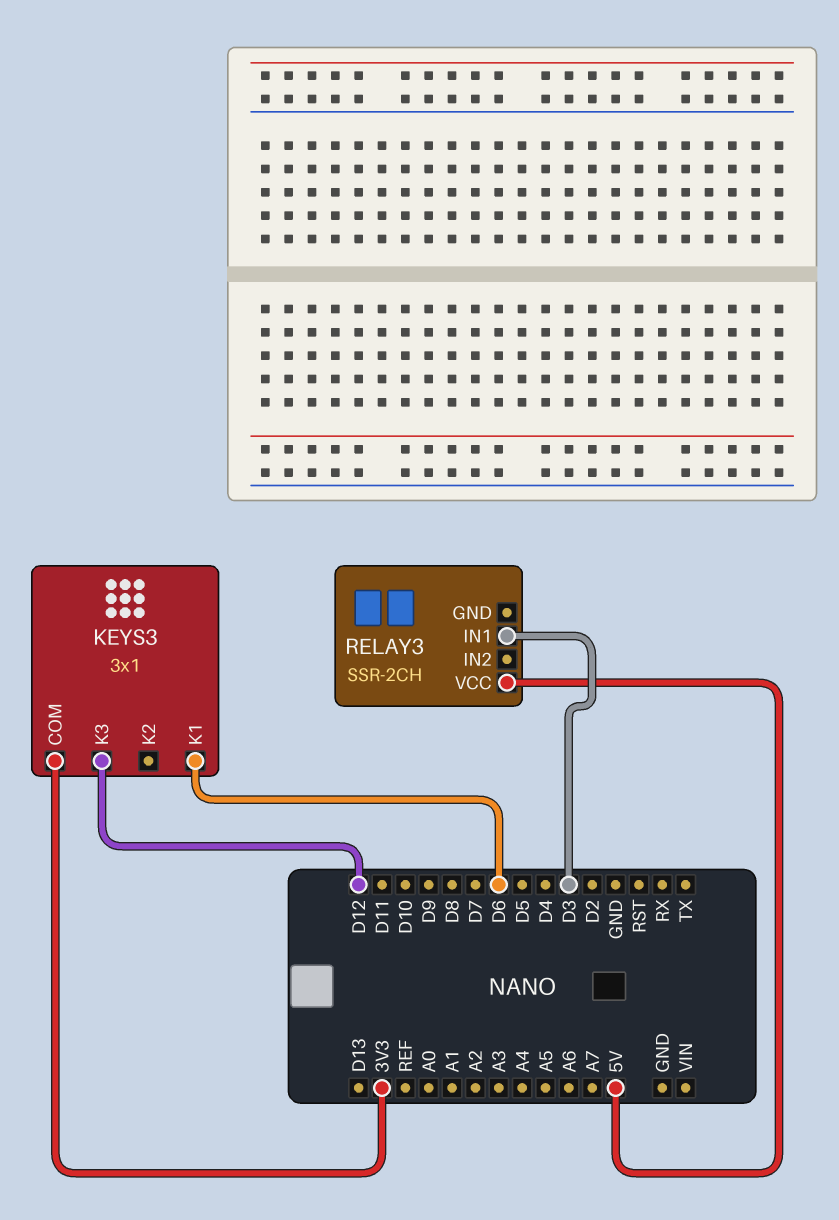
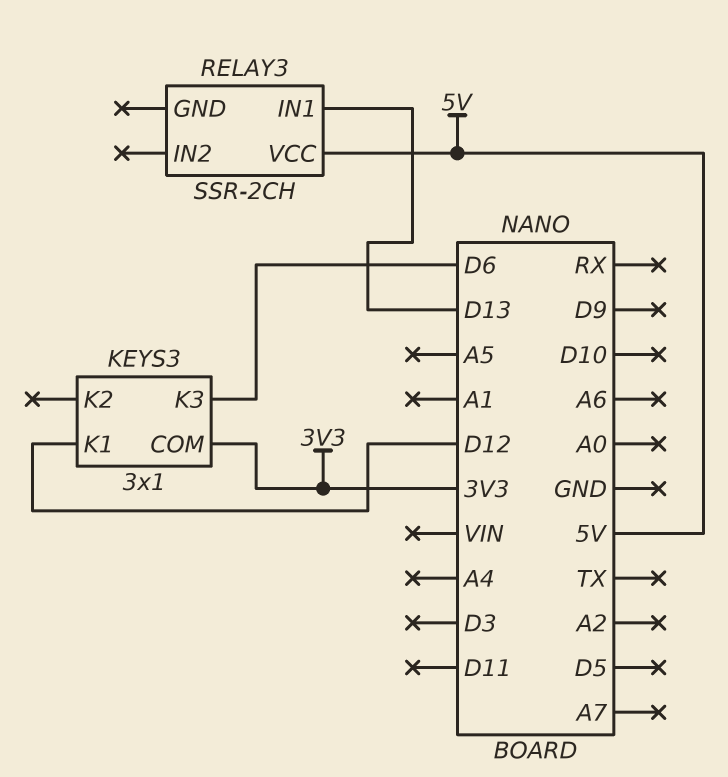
KEYS3 pin K1: D6 -> D12
KEYS3 pin K3: D12 -> D6
RELAY3 pin IN1: D3 -> D13

